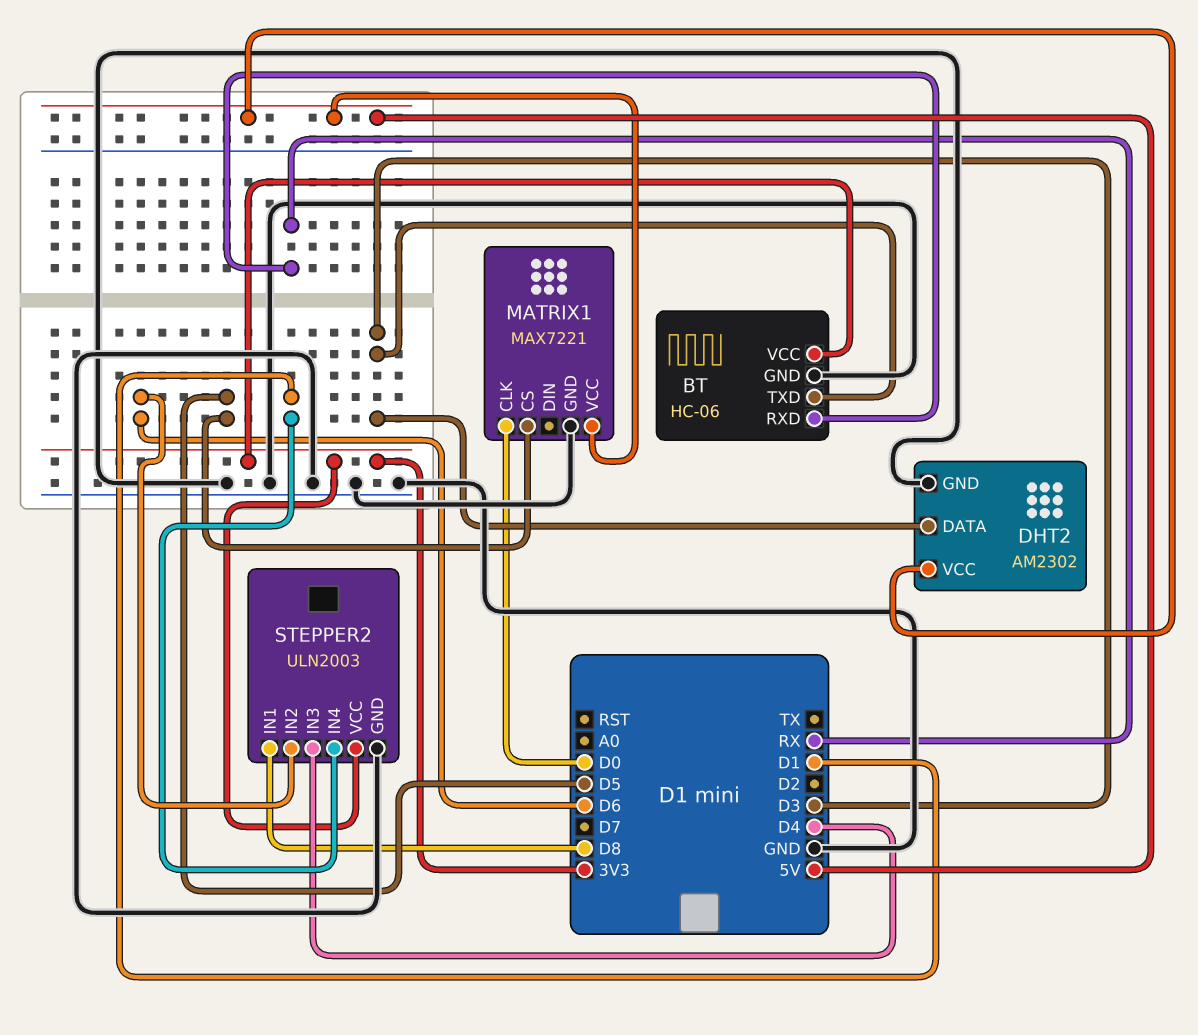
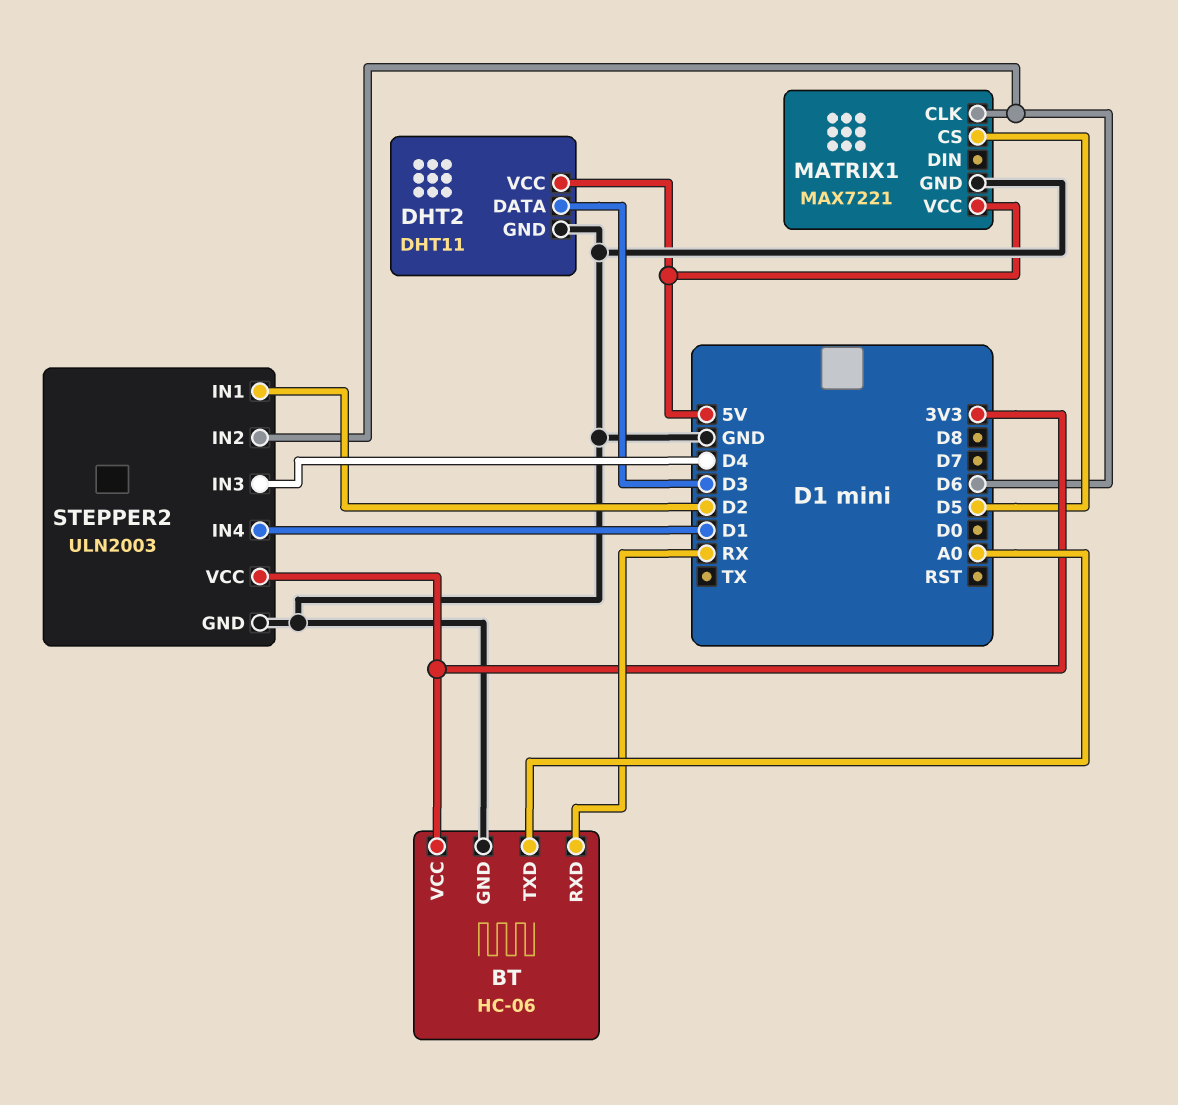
BT pin TXD: D3 -> A0
DHT2: AM2302 -> DHT11
MATRIX1 pin CLK: D0 -> D6
STEPPER2 pin IN1: D8 -> D2

